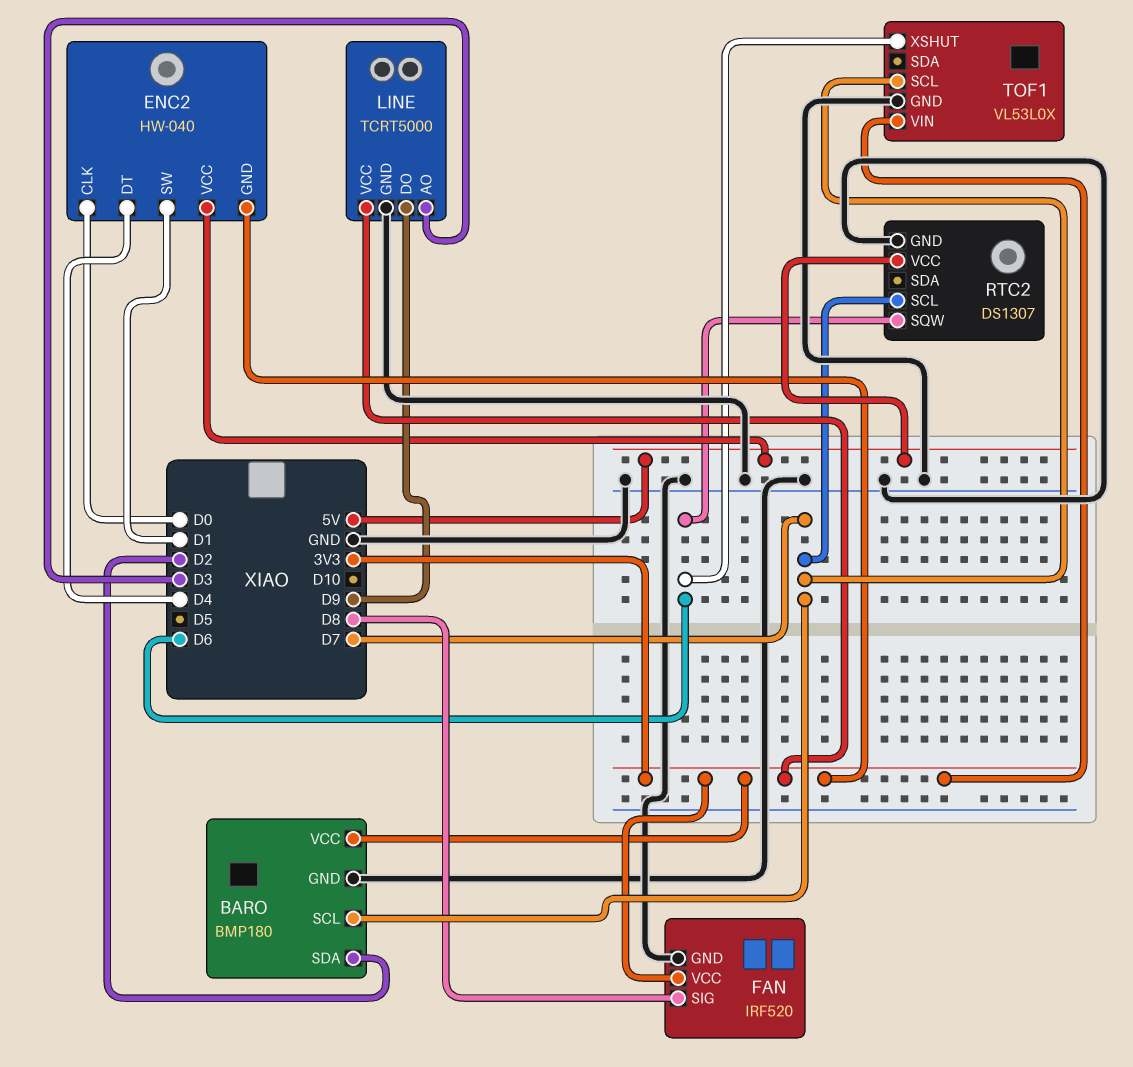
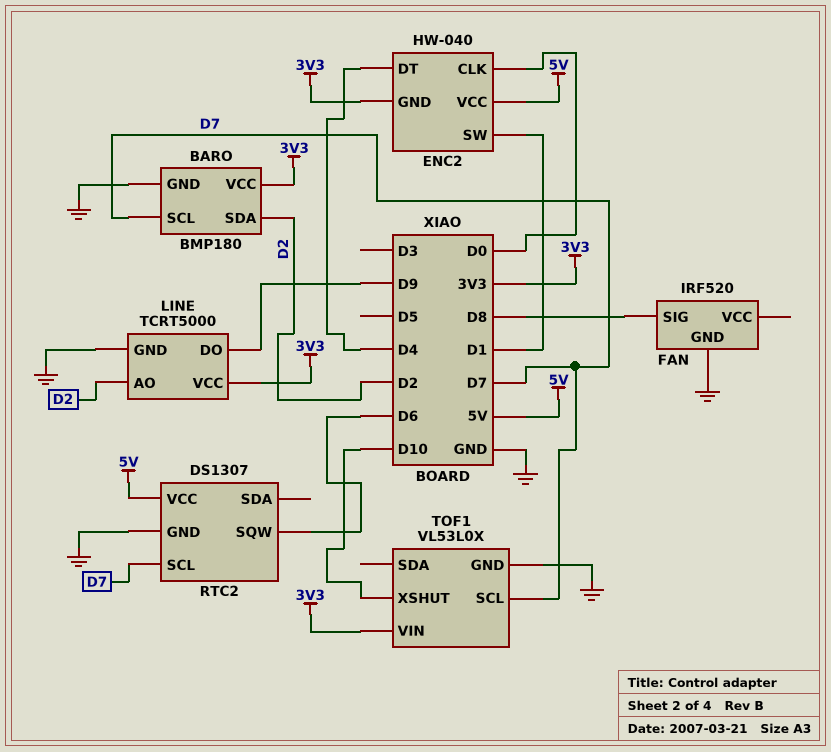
FAN pin VCC: 3V3 -> none
LINE pin AO: D3 -> D2
TOF1 pin XSHUT: D6 -> D10

